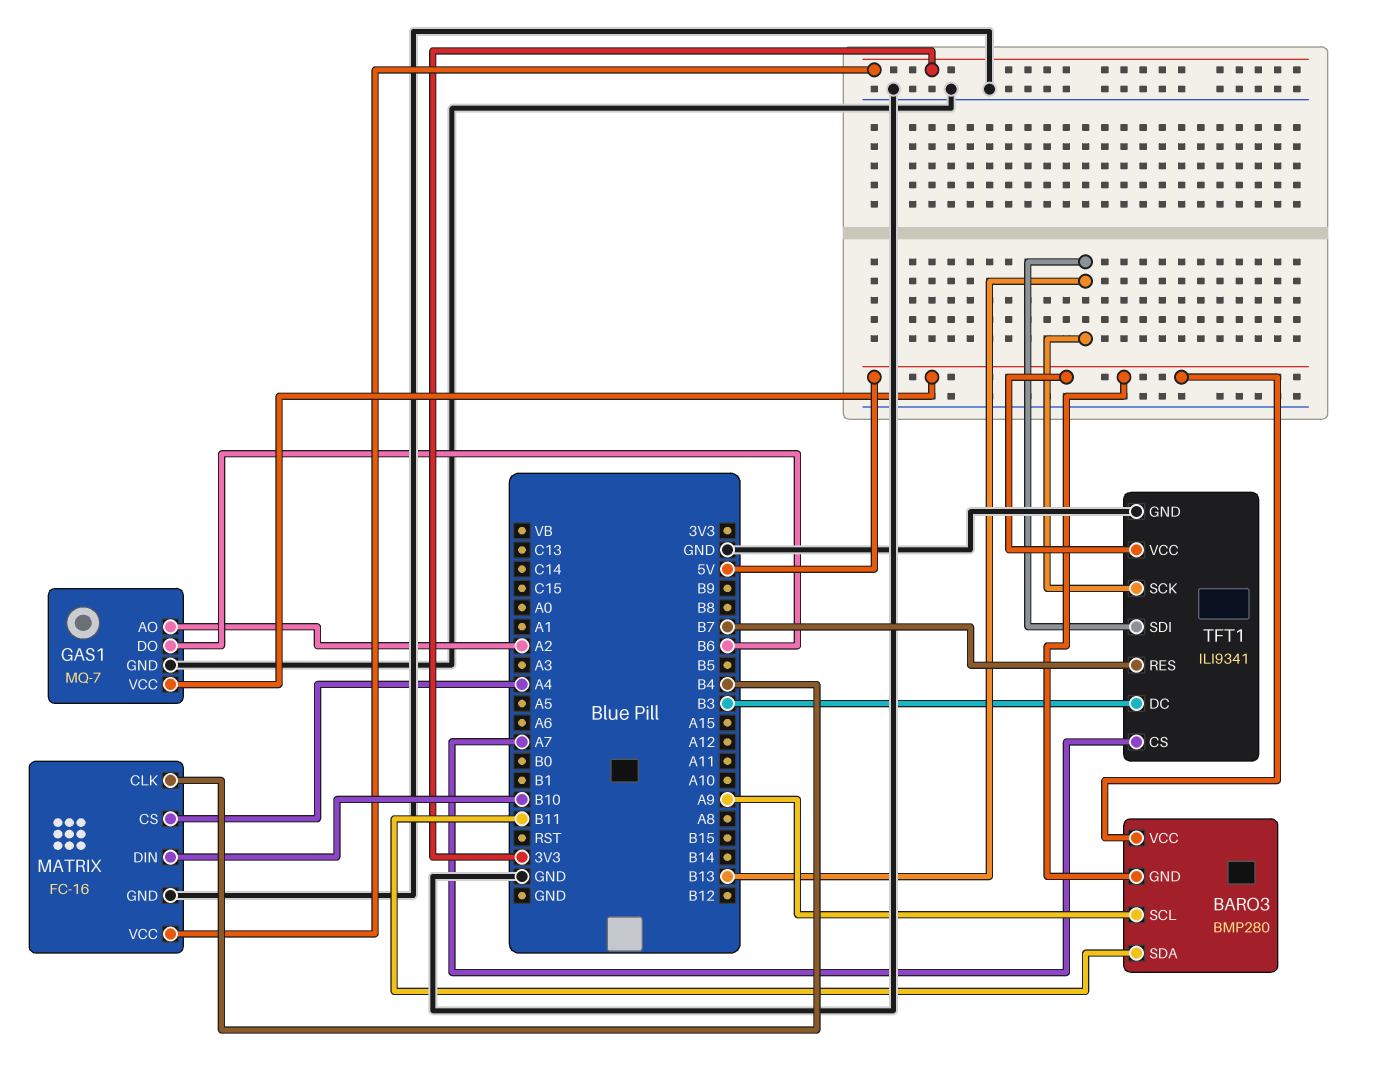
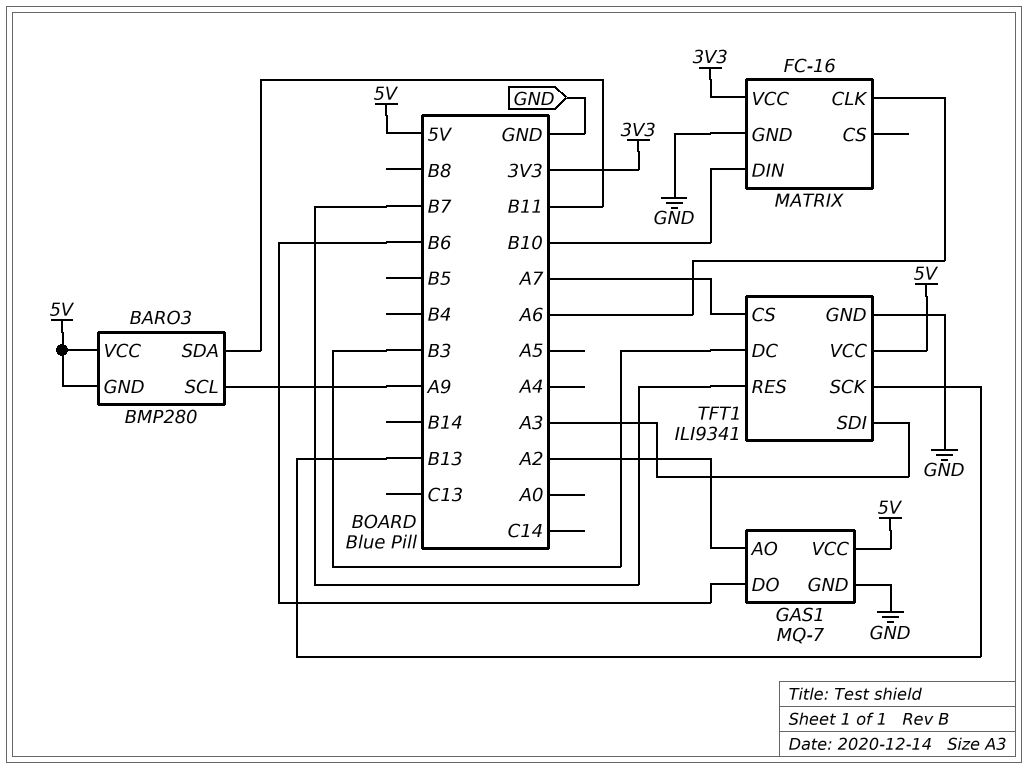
MATRIX pin CLK: B4 -> A6
MATRIX pin CS: A4 -> none
TFT1 pin SDI: B13 -> A3

